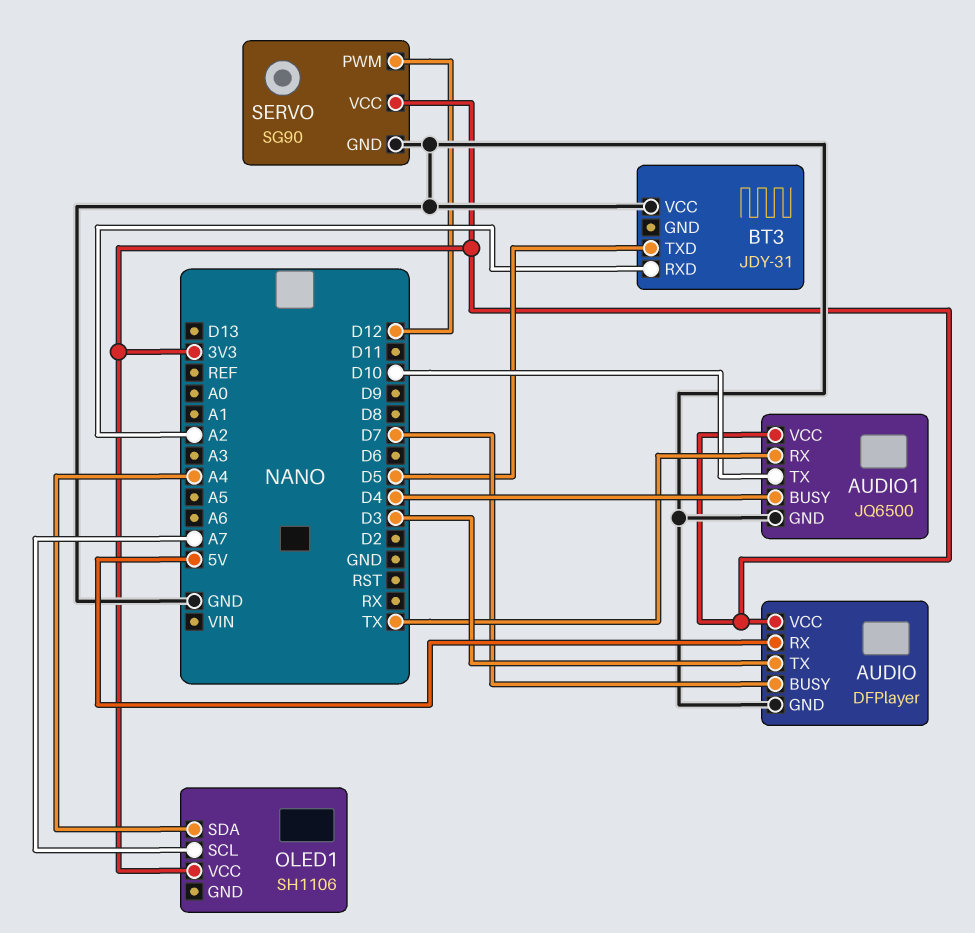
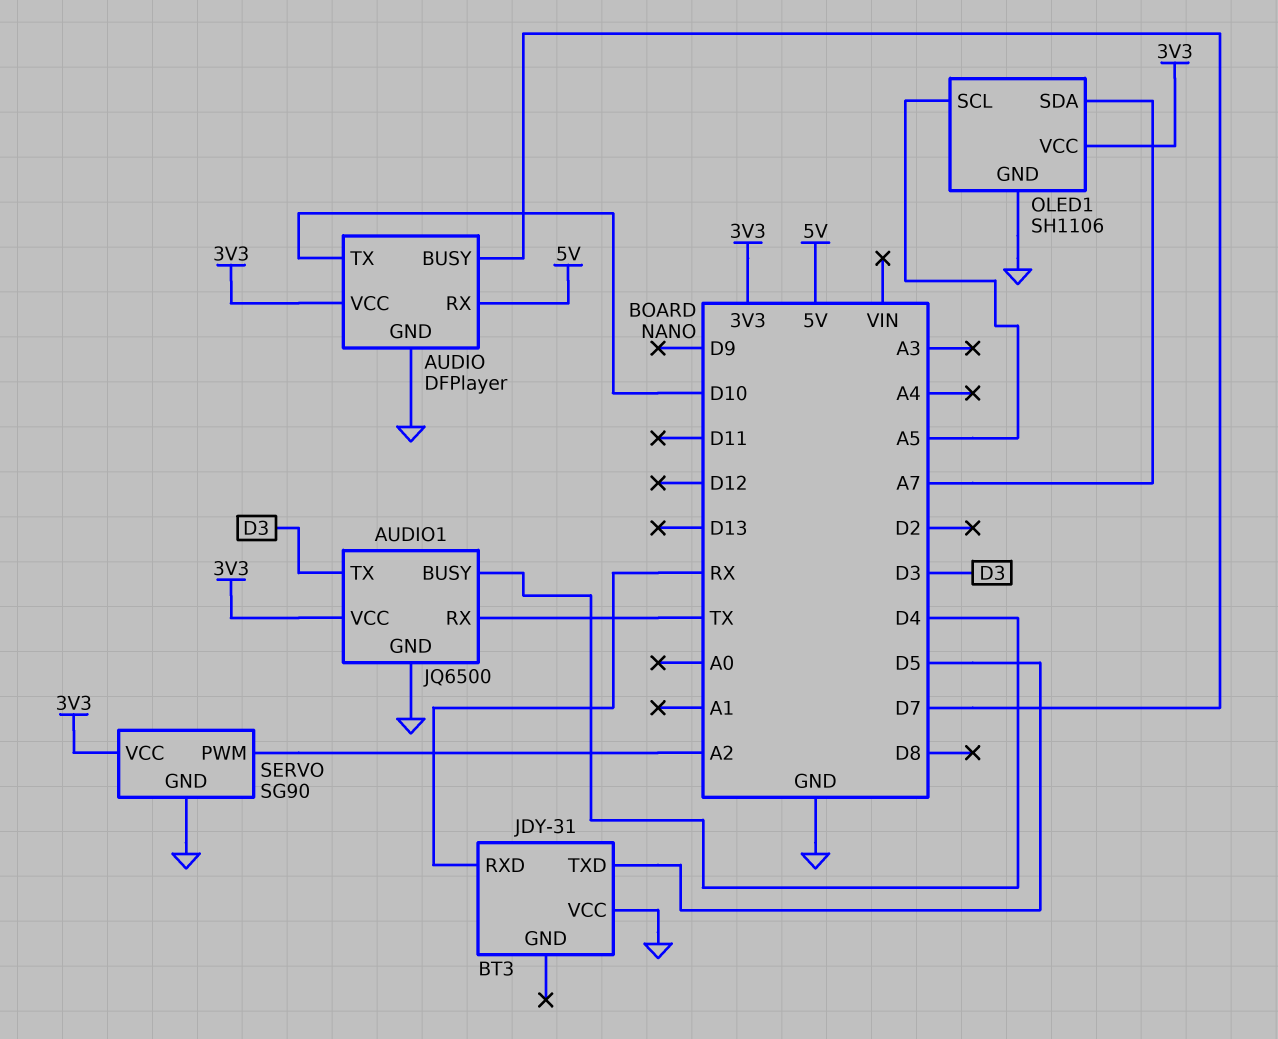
AUDIO pin TX: D3 -> D10
AUDIO1 pin TX: D10 -> D3
BT3 pin RXD: A2 -> RX
OLED1 pin GND: none -> GND
OLED1 pin SCL: A7 -> A5
OLED1 pin SDA: A4 -> A7
SERVO pin PWM: D12 -> A2

